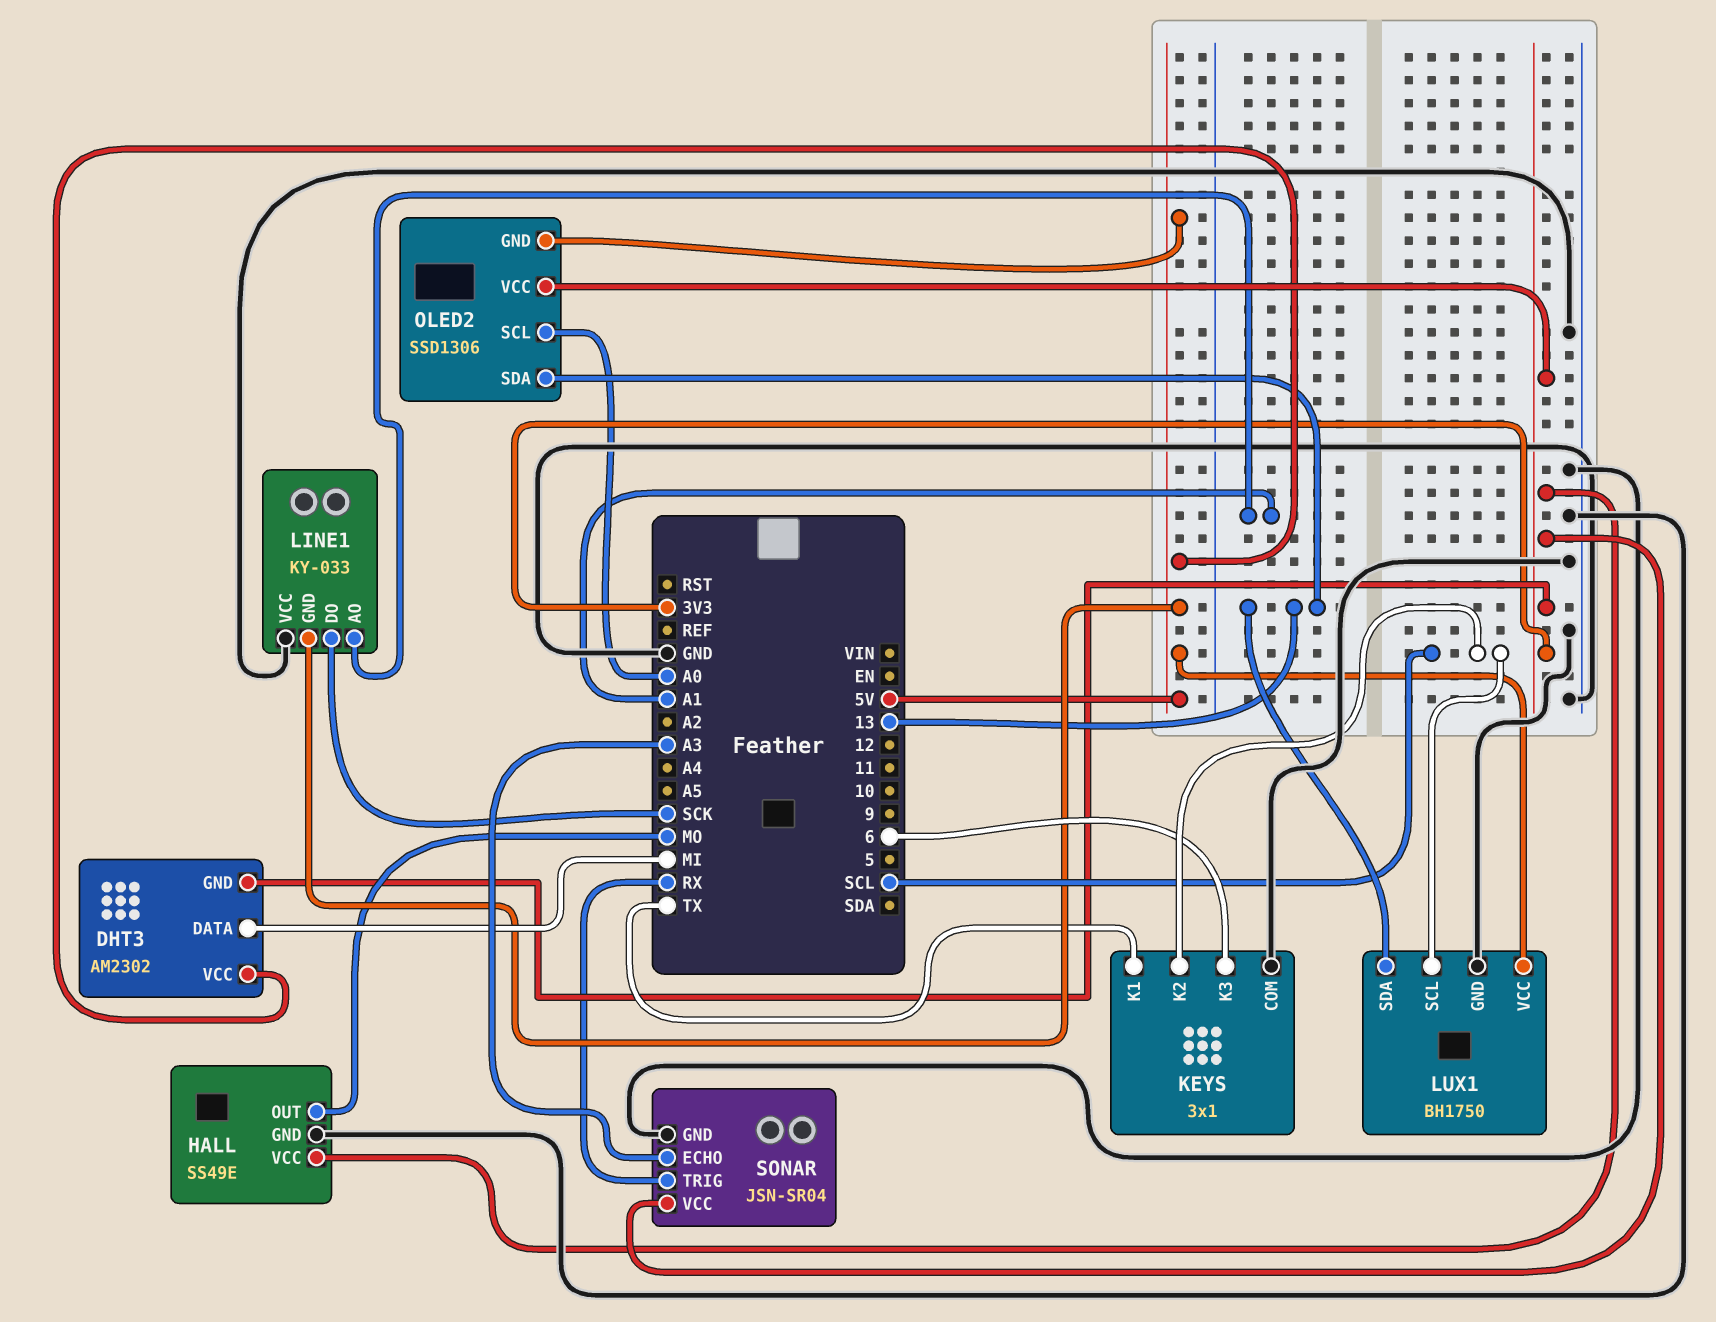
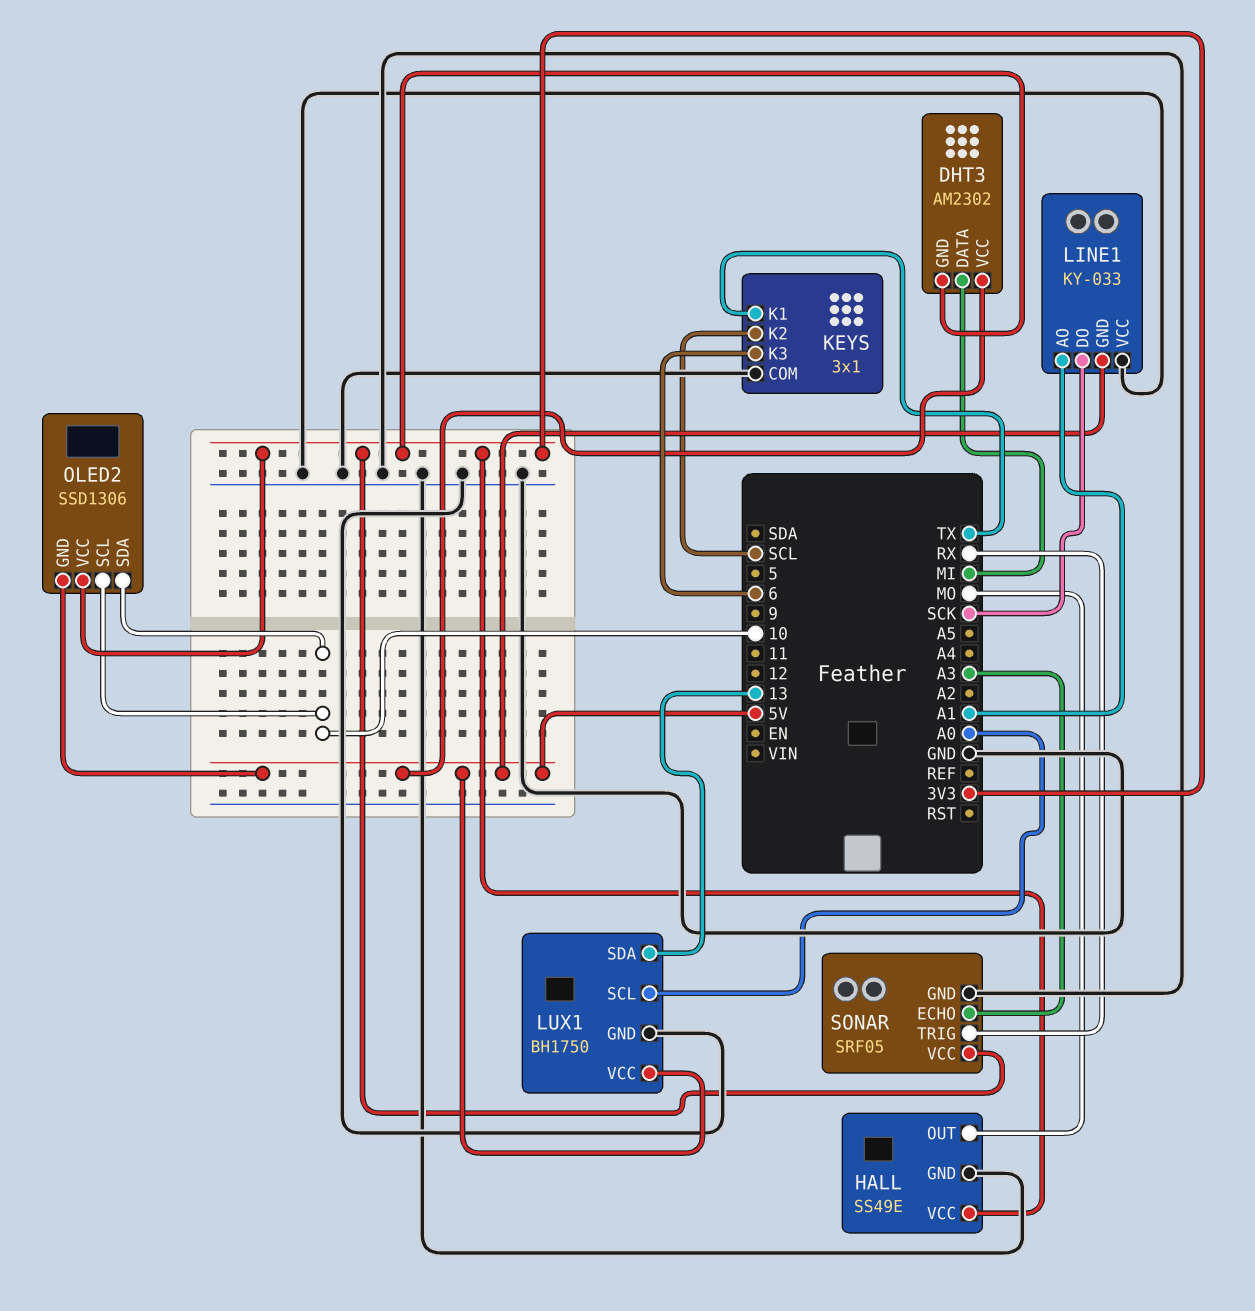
LUX1 pin SCL: SCL -> A0
OLED2 pin SCL: A0 -> 10
OLED2 pin SDA: 13 -> 10
SONAR: JSN-SR04 -> SRF05

